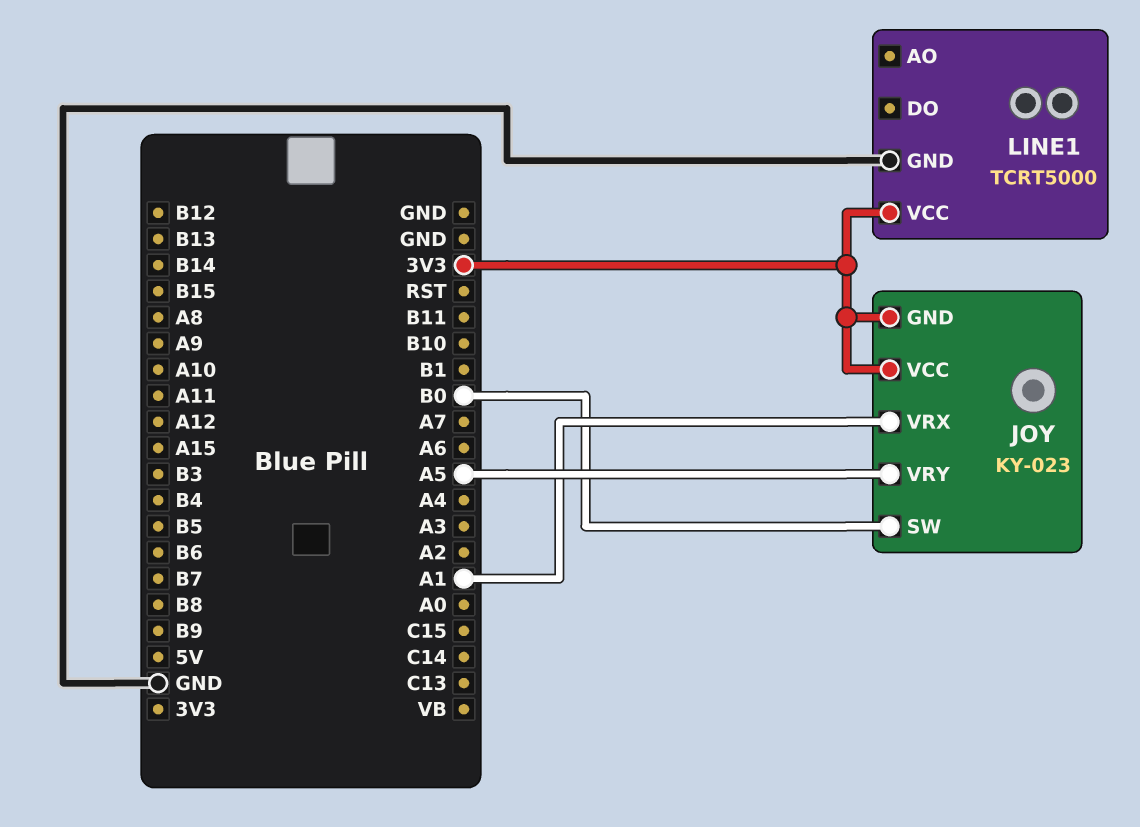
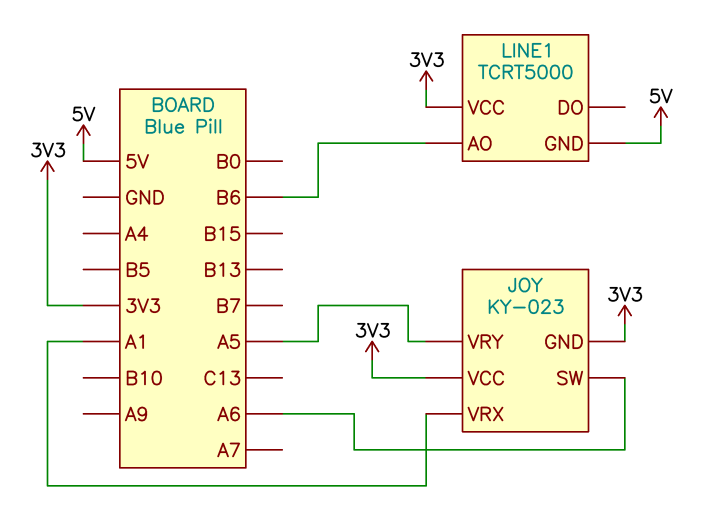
JOY pin SW: B0 -> A6
LINE1 pin AO: none -> B6
LINE1 pin GND: GND -> 5V

